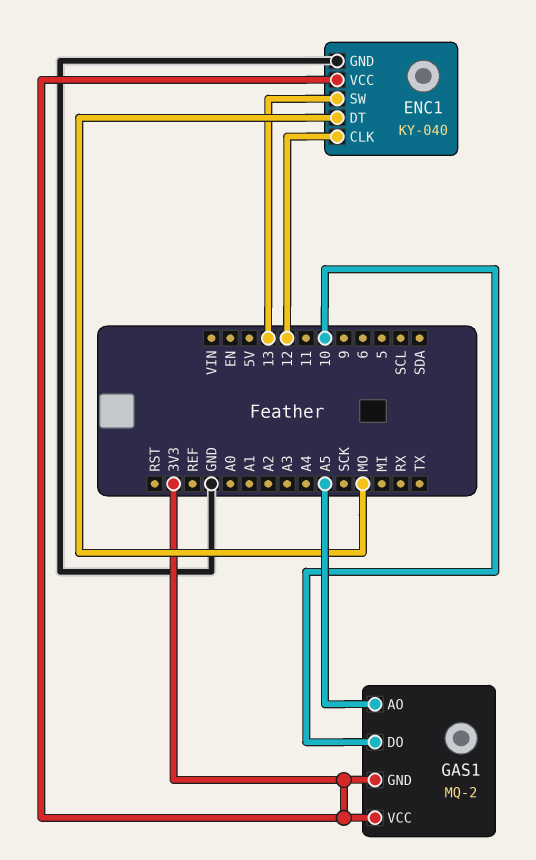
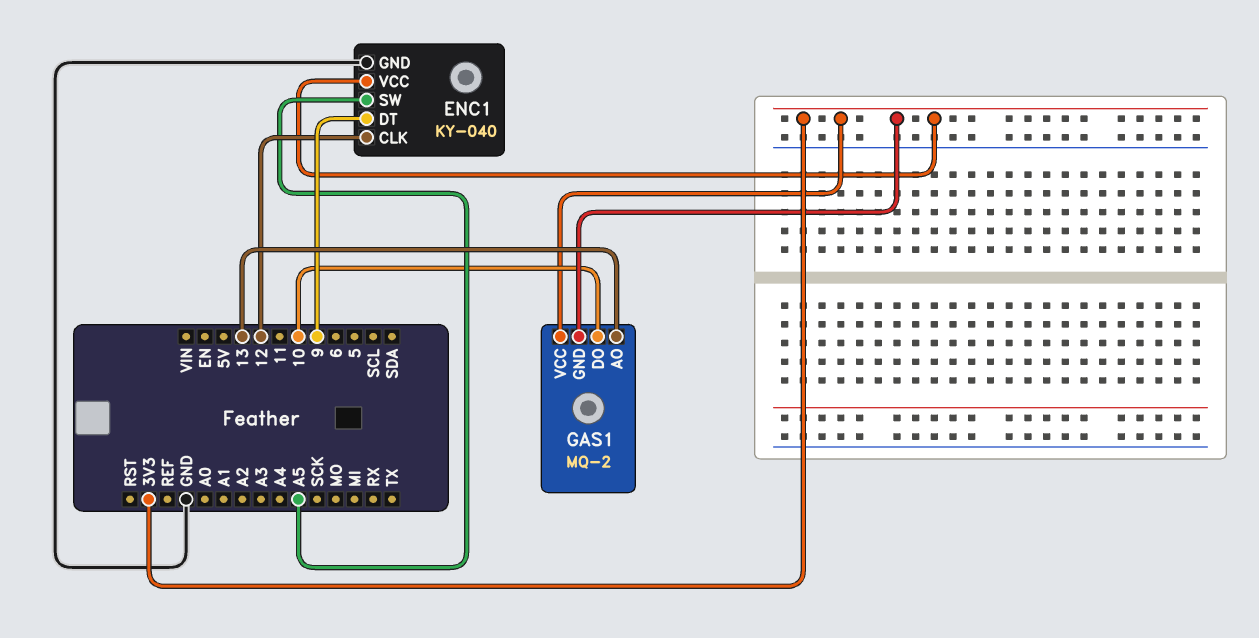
ENC1 pin DT: MO -> 9
ENC1 pin SW: 13 -> A5
GAS1 pin AO: A5 -> 13

